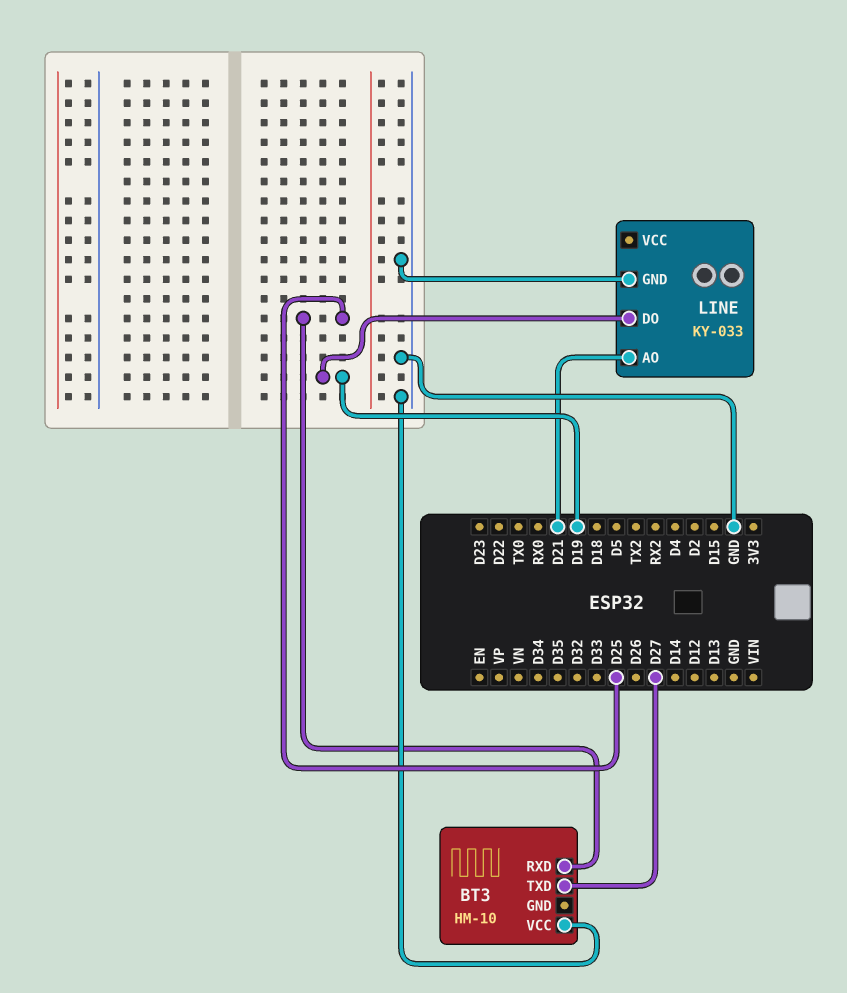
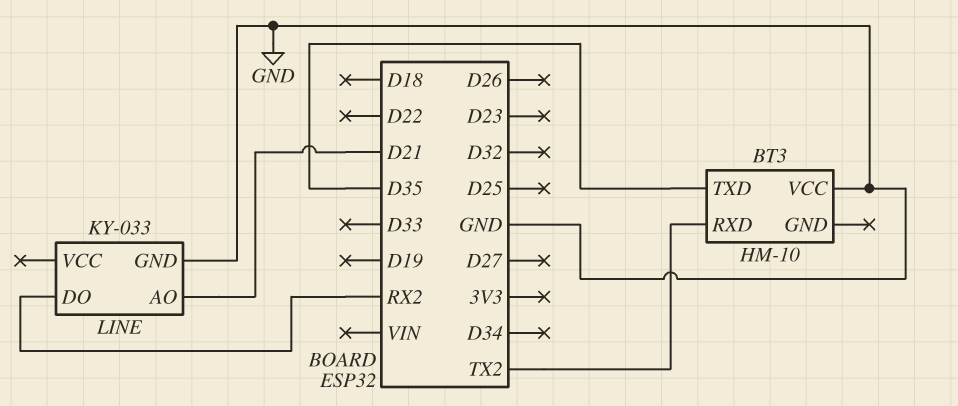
BT3 pin RXD: D25 -> TX2
BT3 pin TXD: D27 -> D35
LINE pin DO: D19 -> RX2

